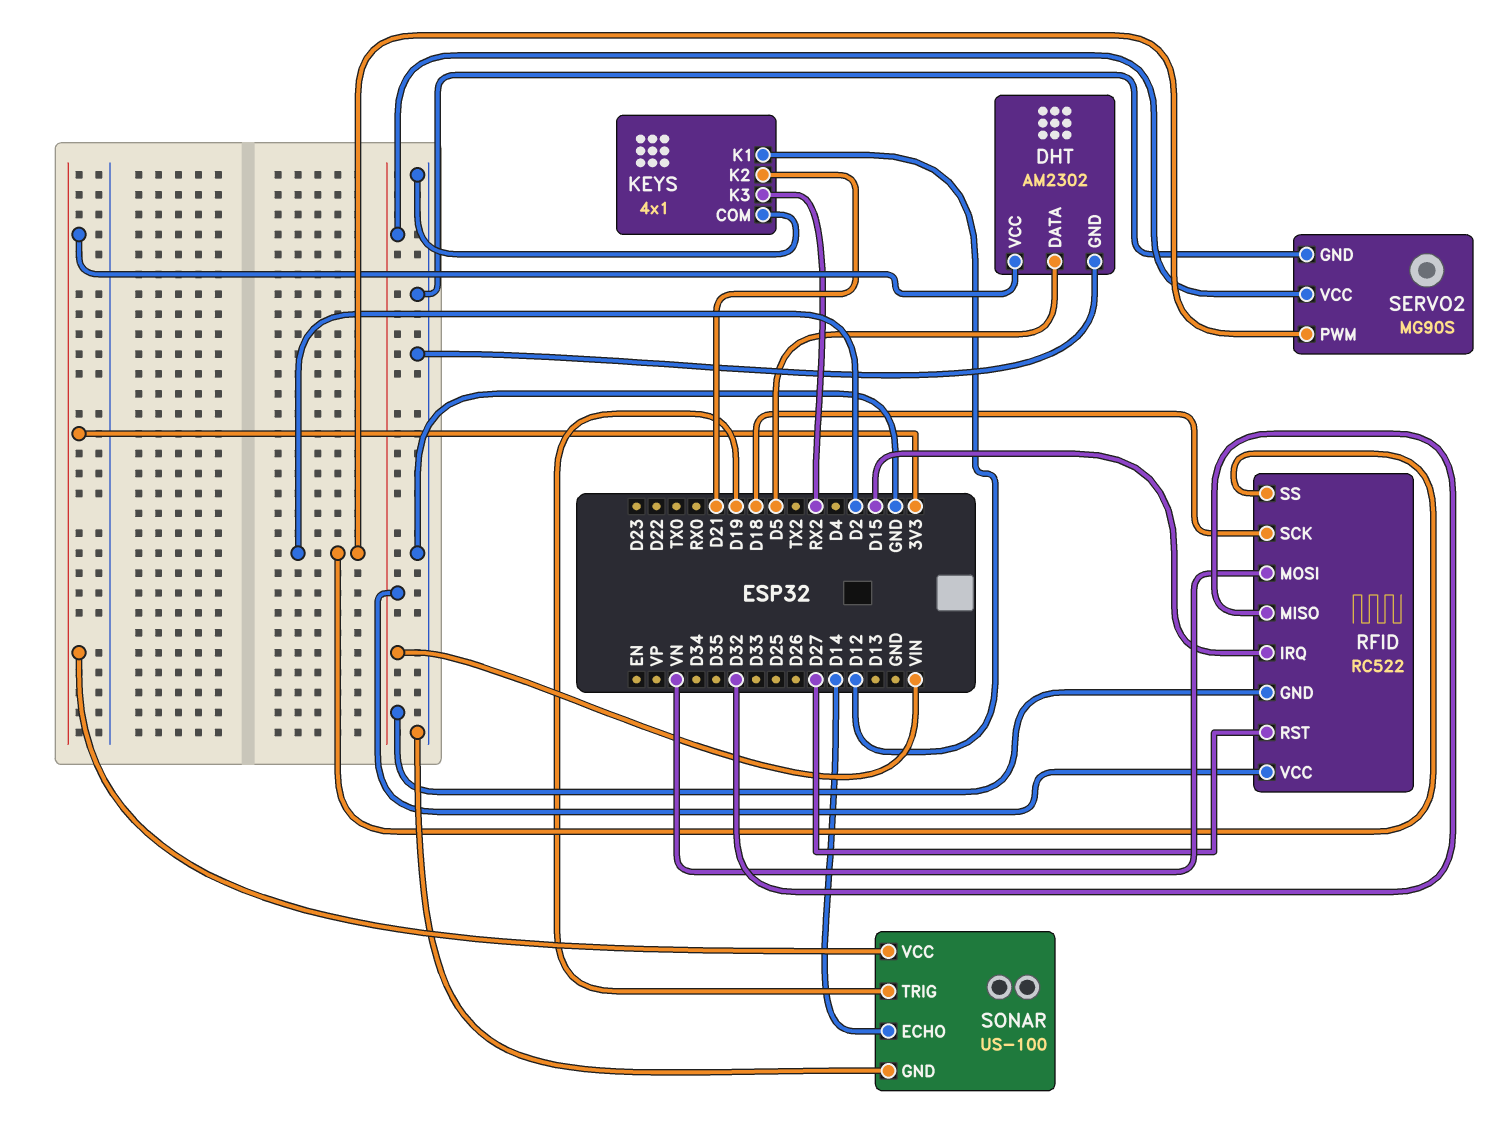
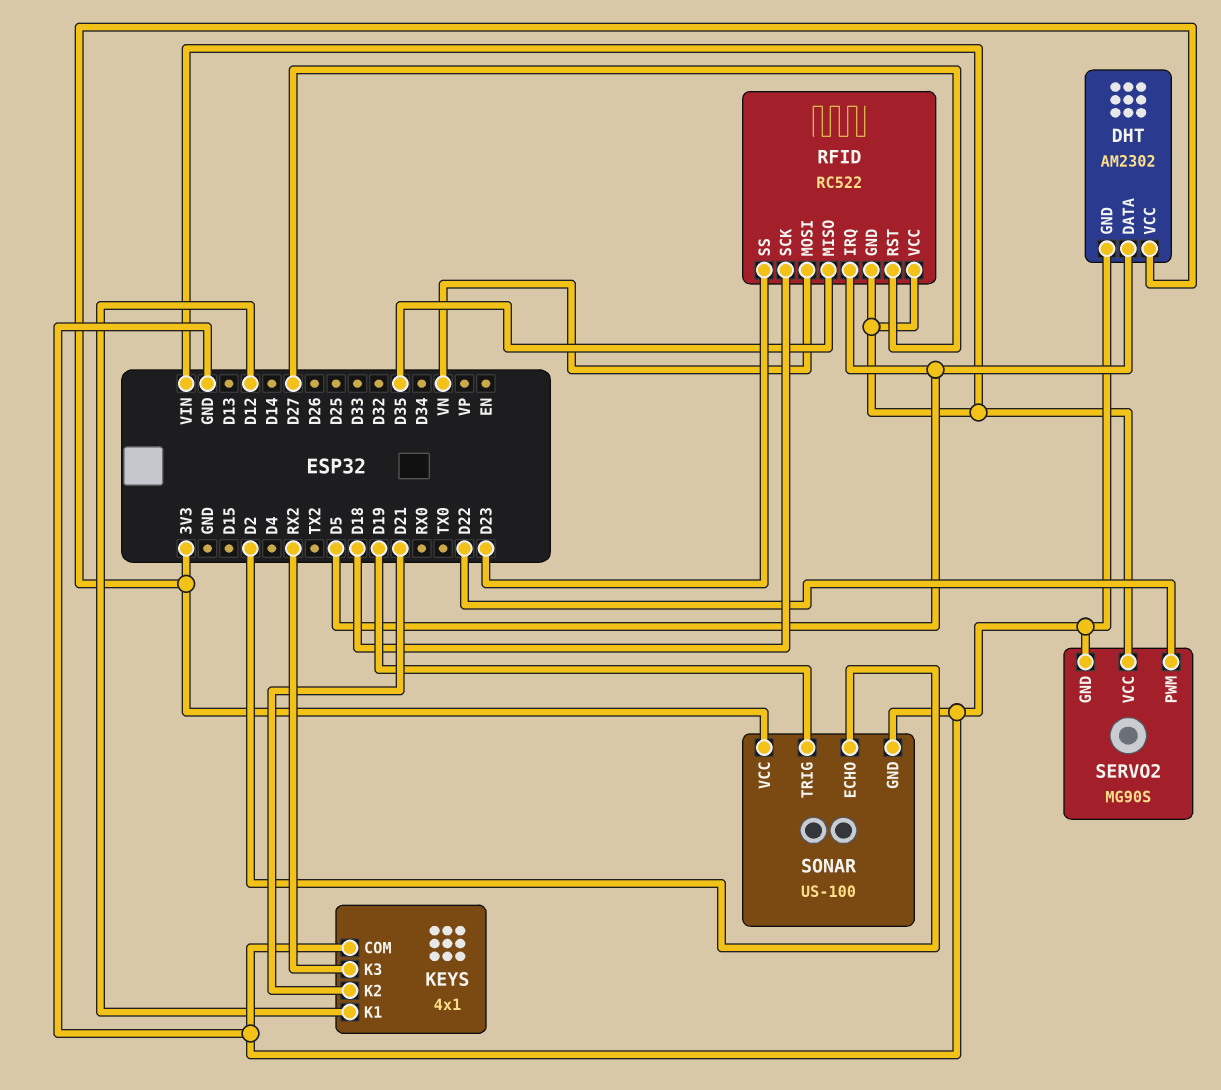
RFID pin IRQ: D15 -> D5
RFID pin MISO: D32 -> D35
RFID pin SS: D2 -> D23
SERVO2 pin PWM: D2 -> D22
SONAR pin ECHO: D14 -> D2

